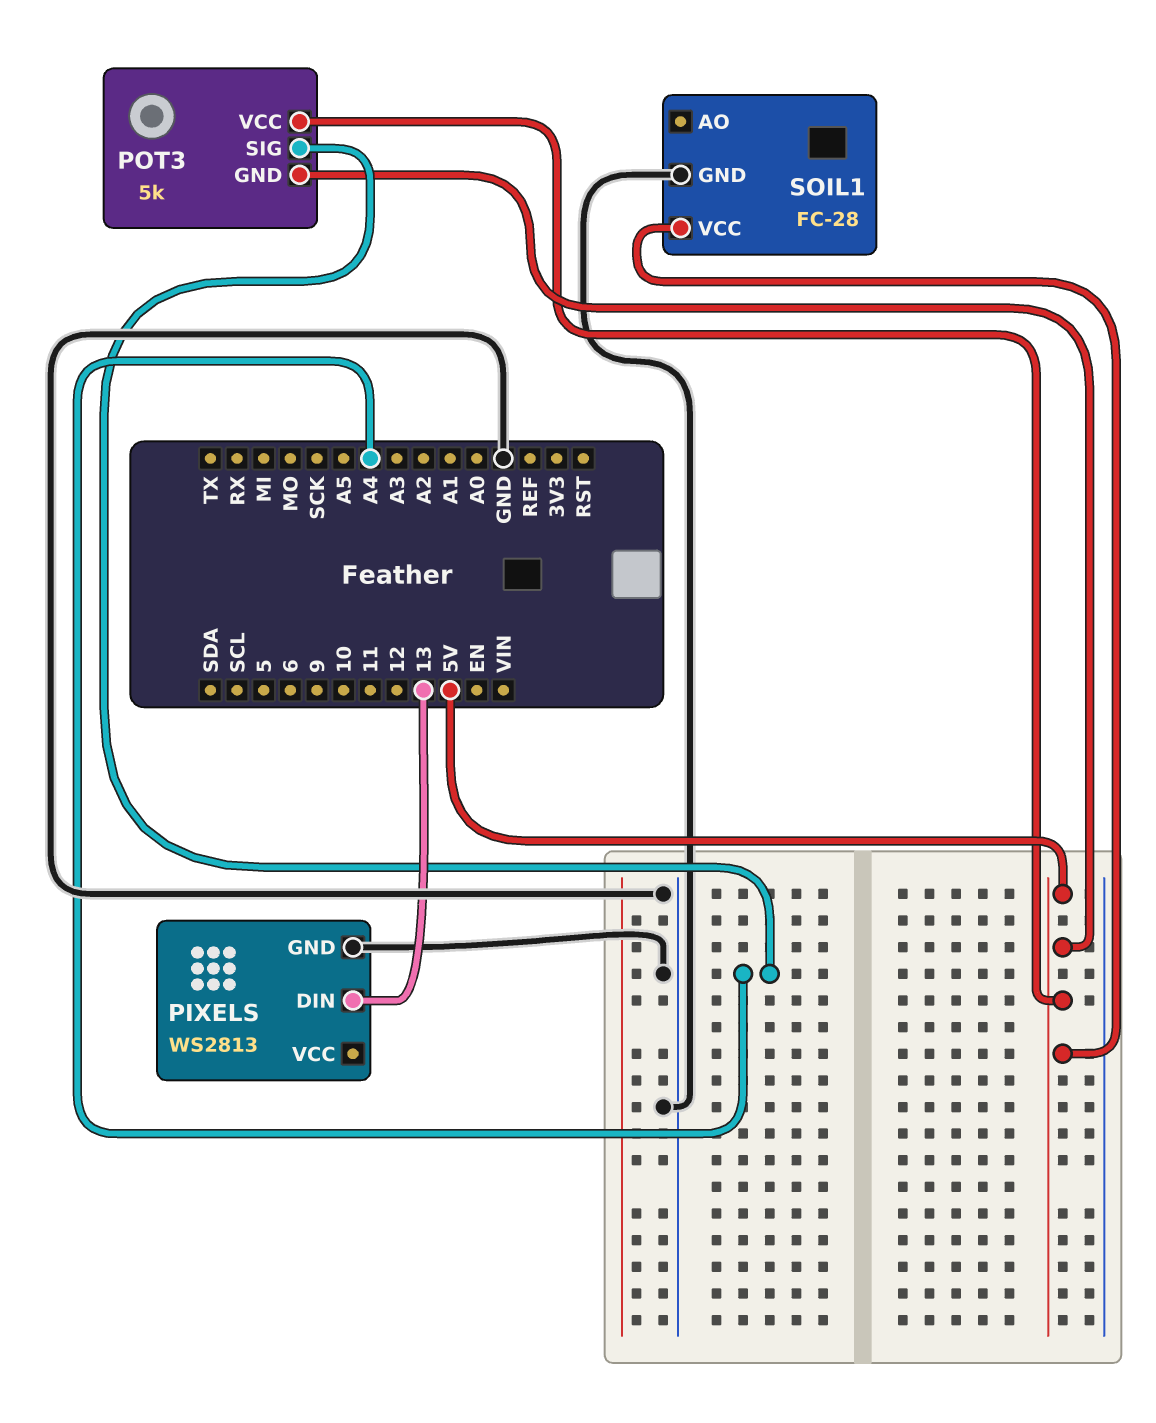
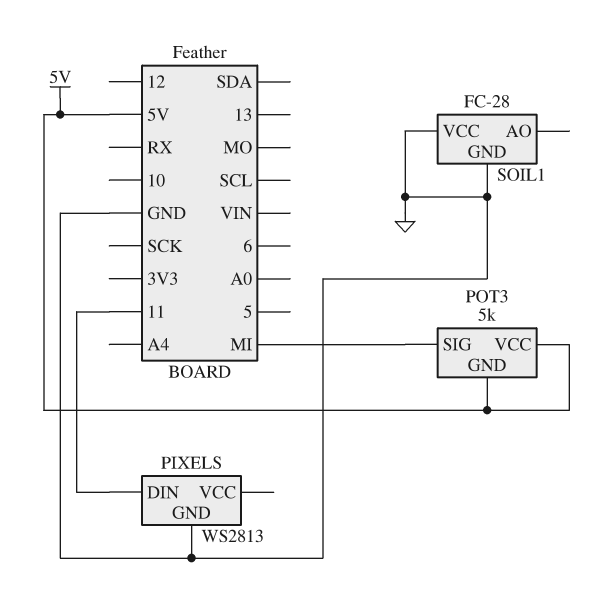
PIXELS pin DIN: 13 -> 11
POT3 pin SIG: A4 -> MI
SOIL1 pin VCC: 5V -> GND

